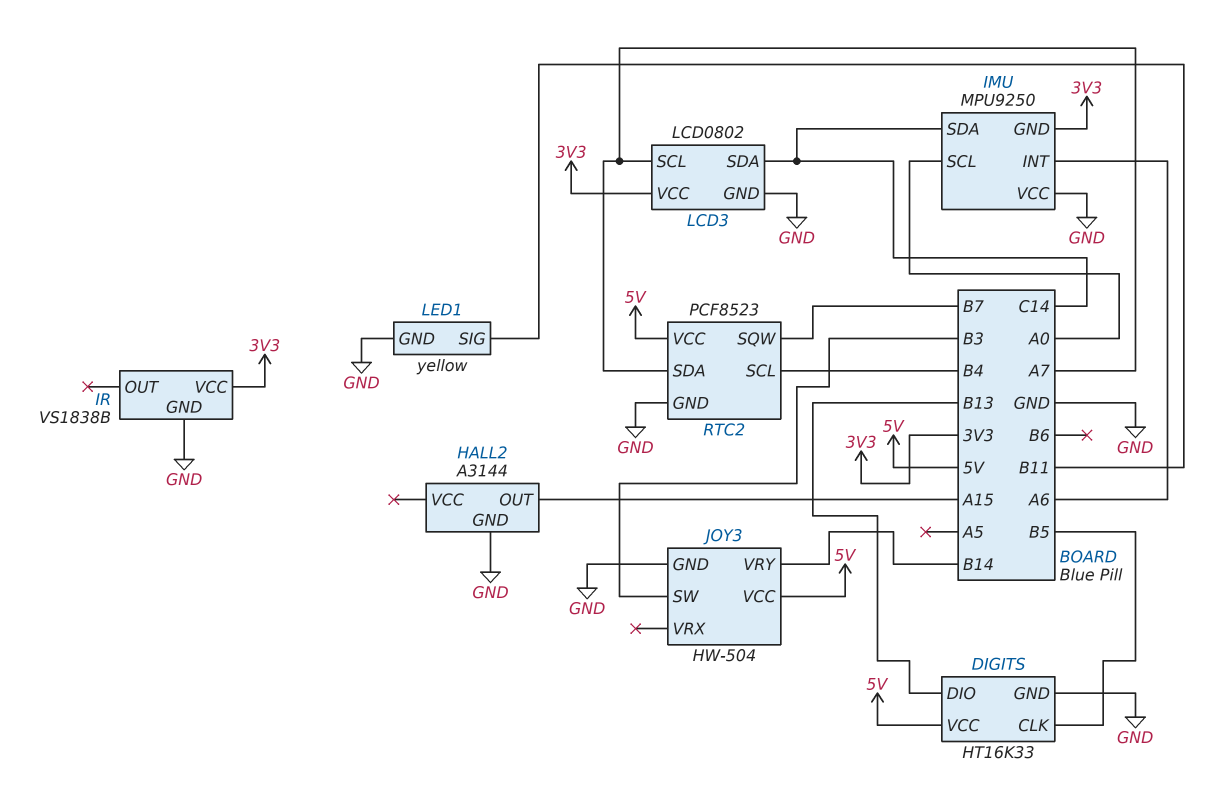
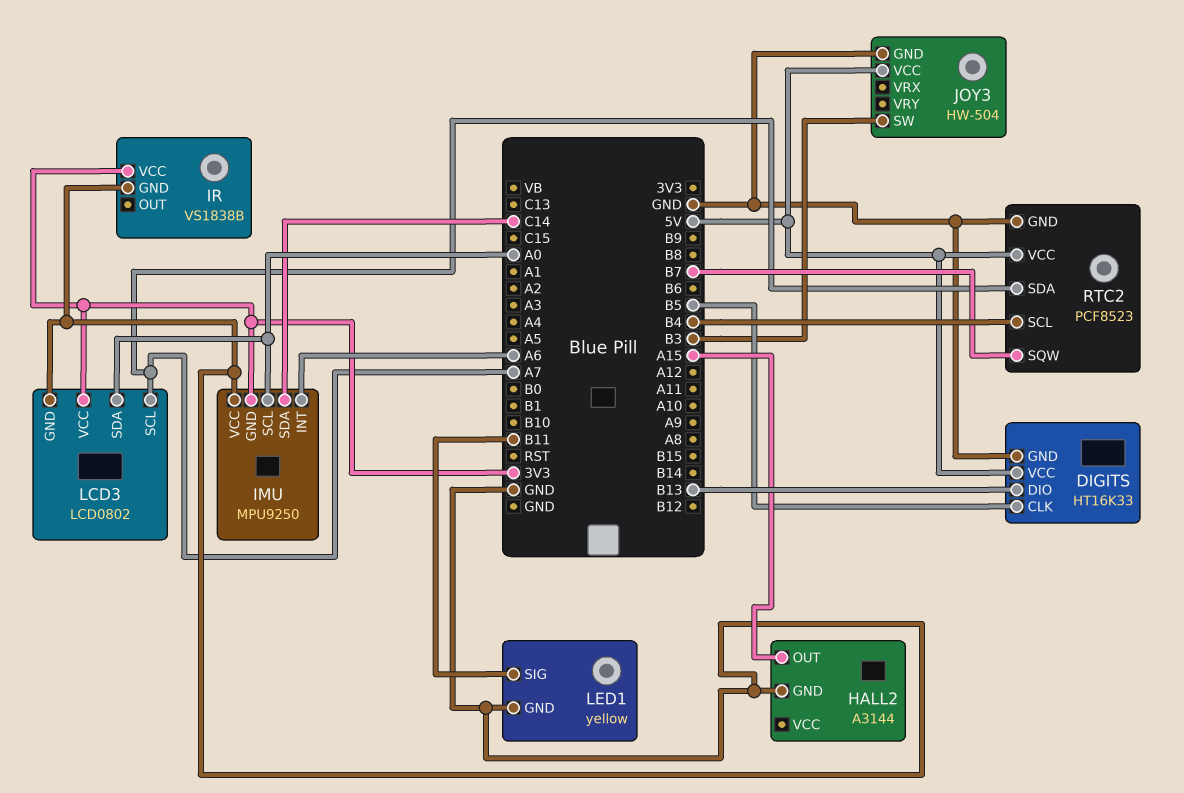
JOY3 pin VRY: B14 -> none
LCD3 pin SDA: C14 -> A0

